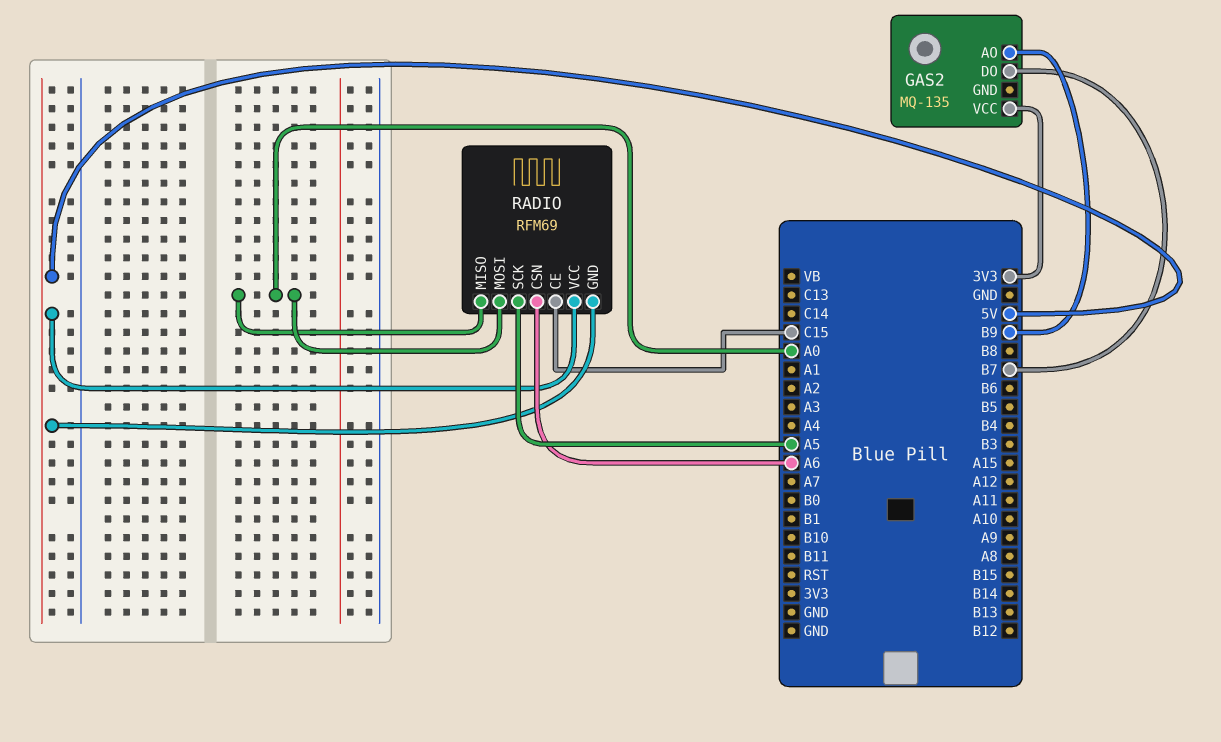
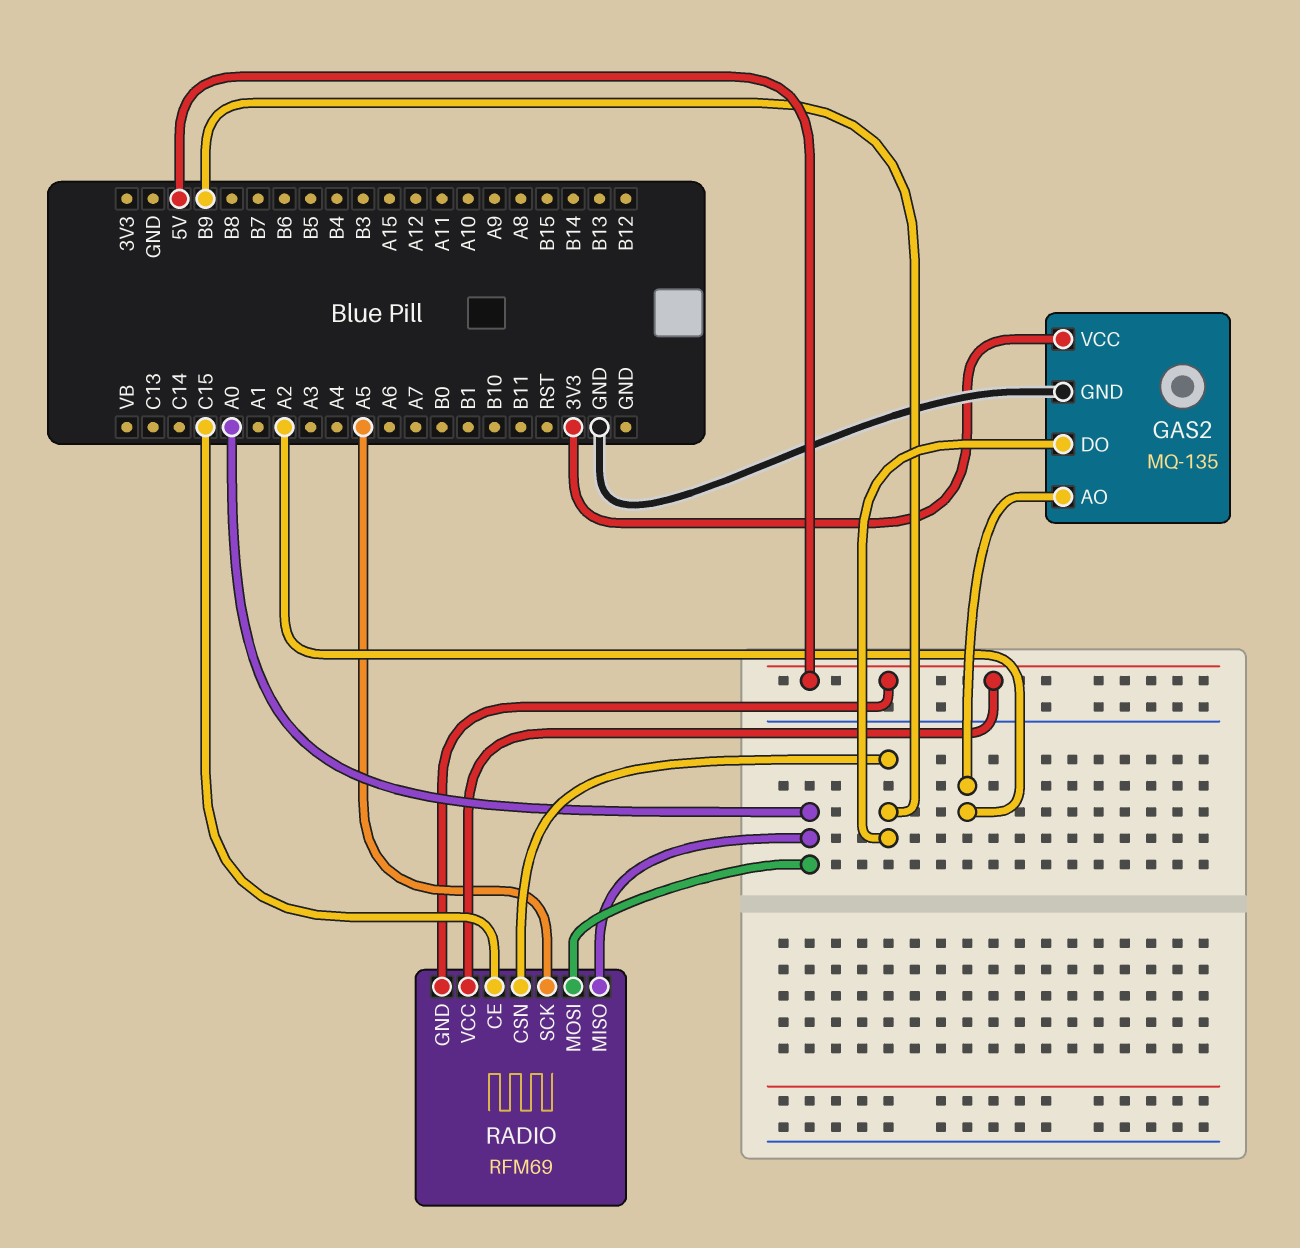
GAS2 pin AO: B9 -> A2
GAS2 pin DO: B7 -> B9
GAS2 pin GND: none -> GND
RADIO pin CSN: A6 -> B9

